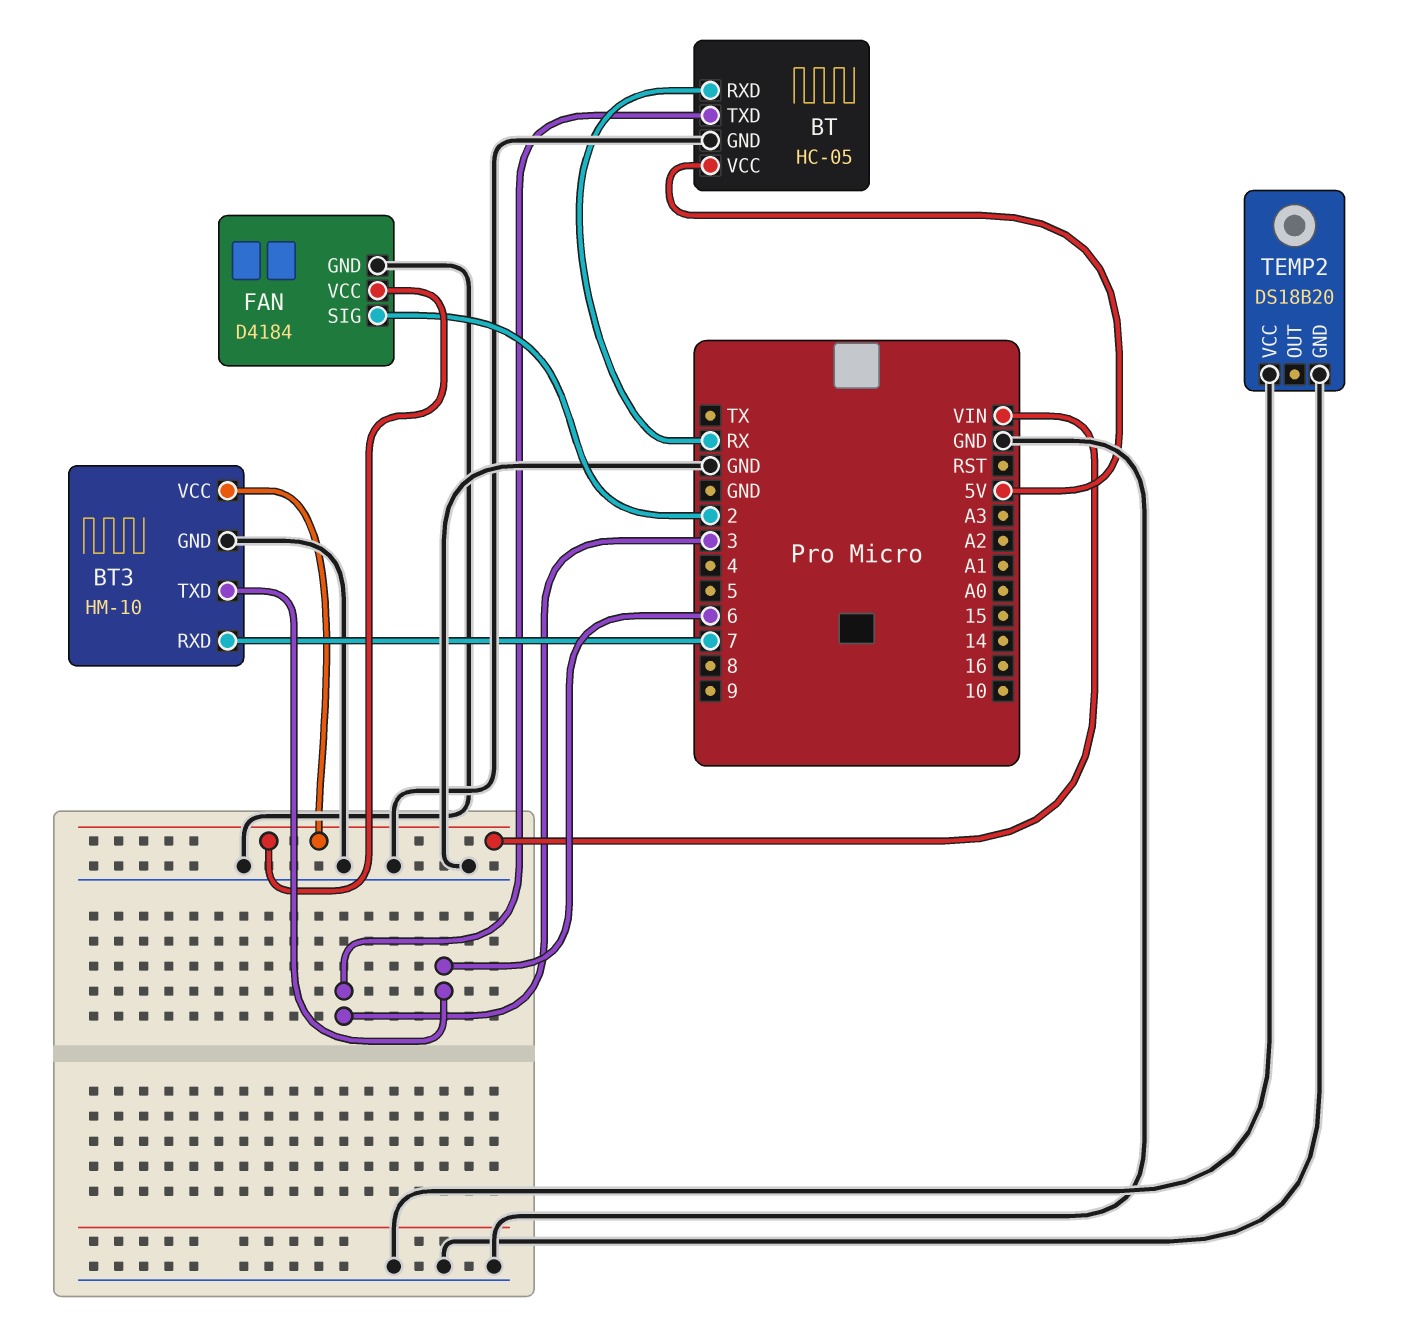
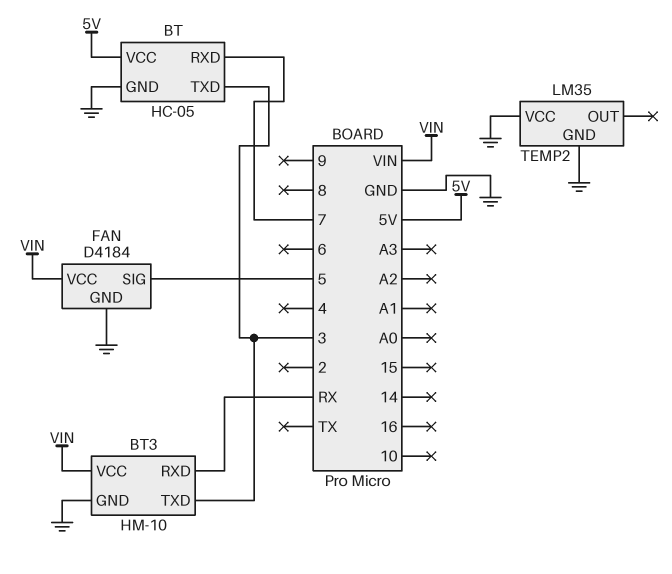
BT pin RXD: RX -> 7
BT3 pin RXD: 7 -> RX
BT3 pin TXD: 6 -> 3
FAN pin SIG: 2 -> 5
TEMP2: DS18B20 -> LM35

